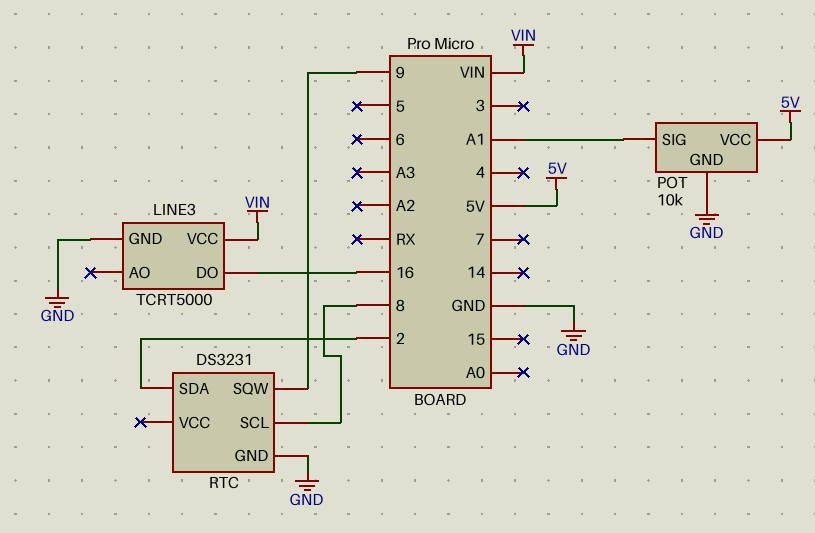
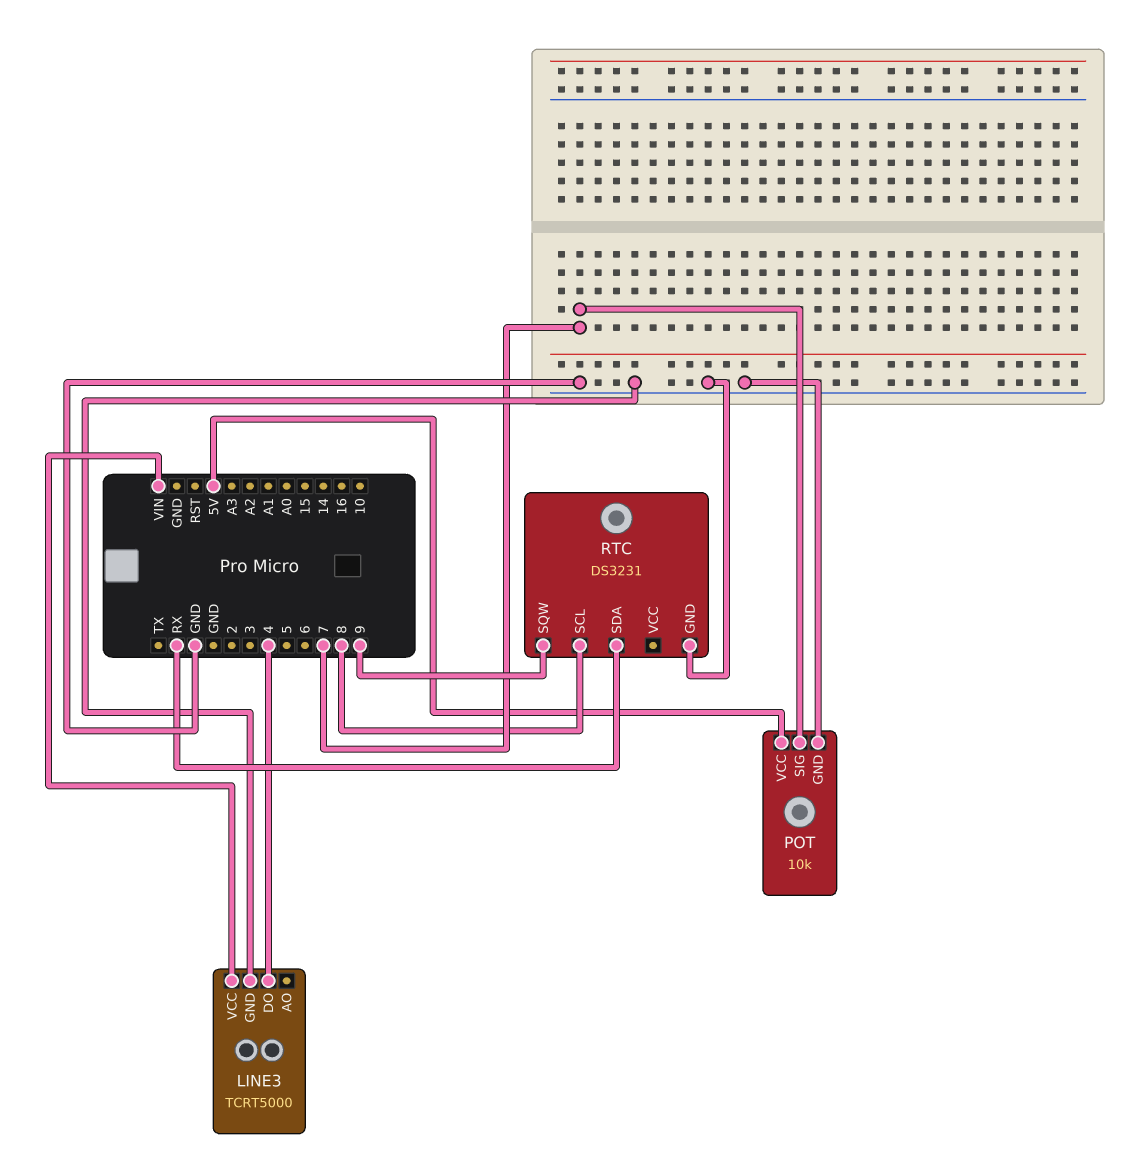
LINE3 pin DO: 16 -> 4
POT pin SIG: A1 -> 7
RTC pin SDA: 2 -> RX

